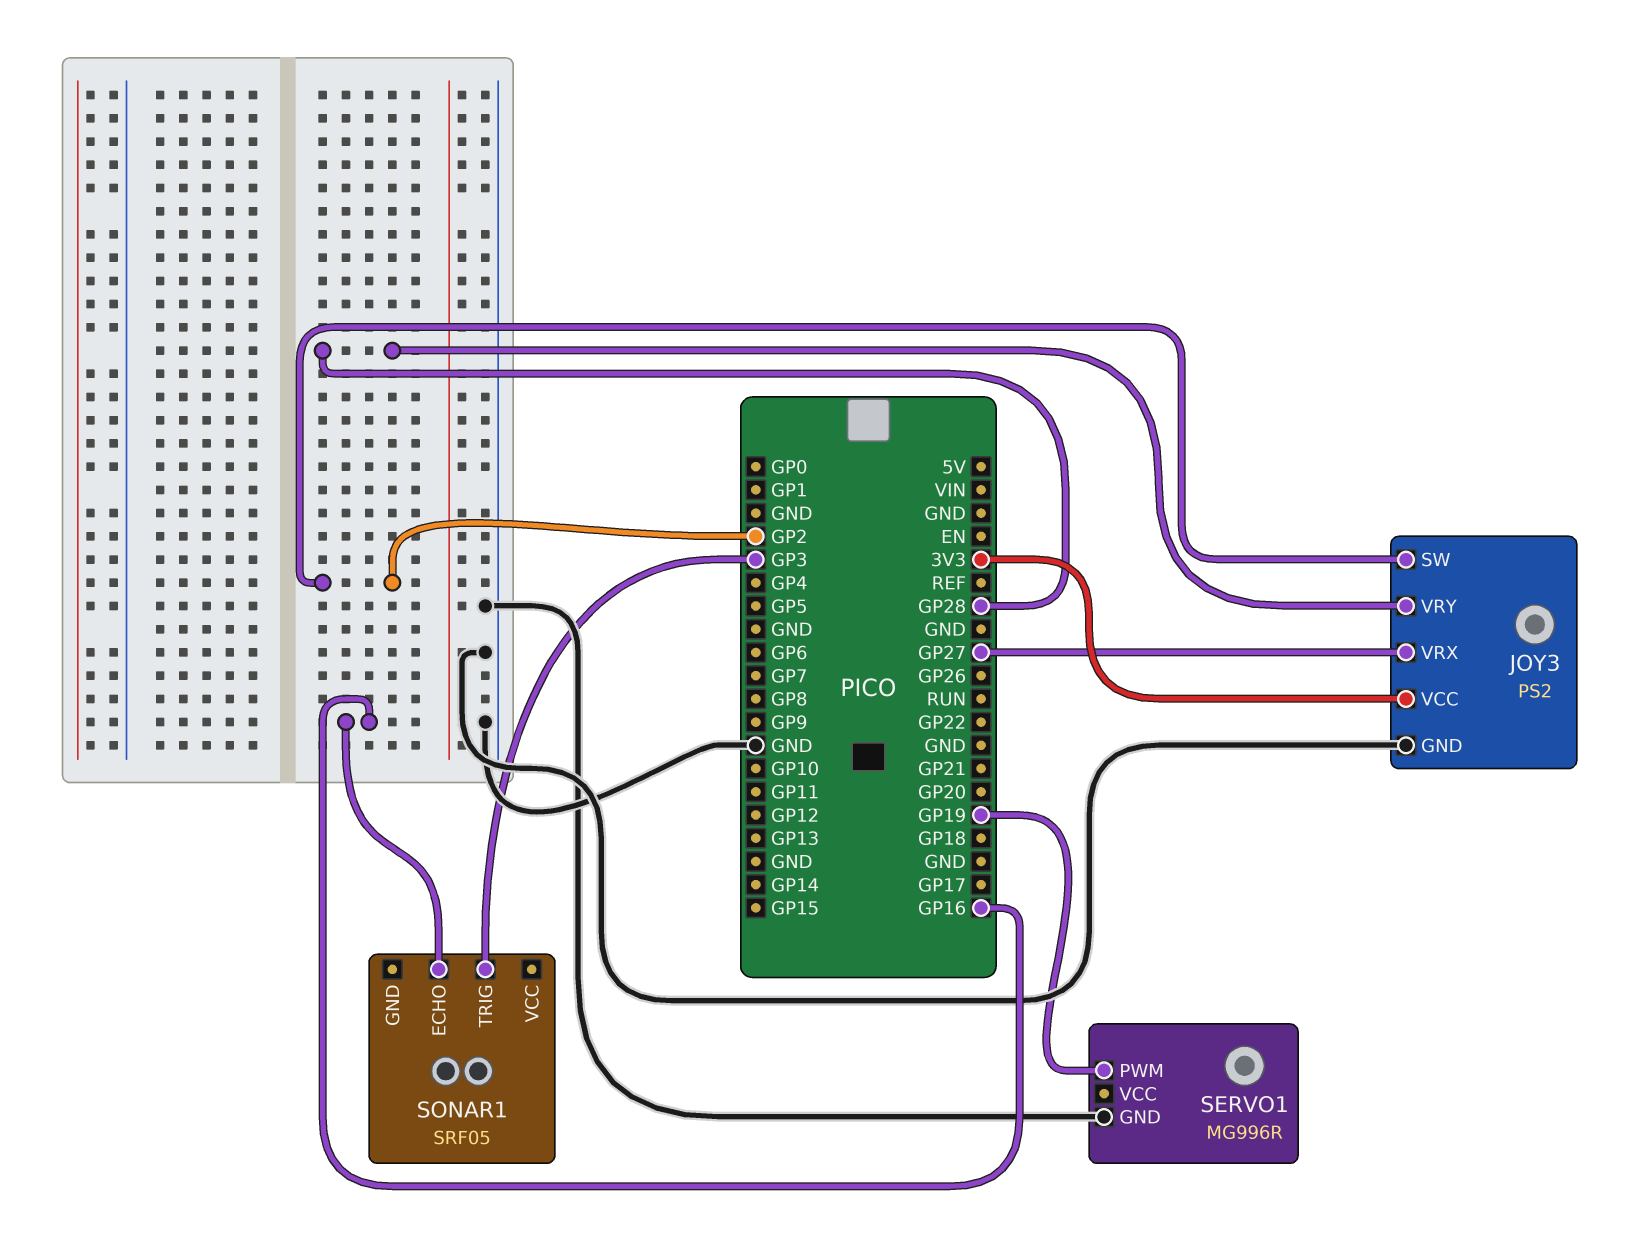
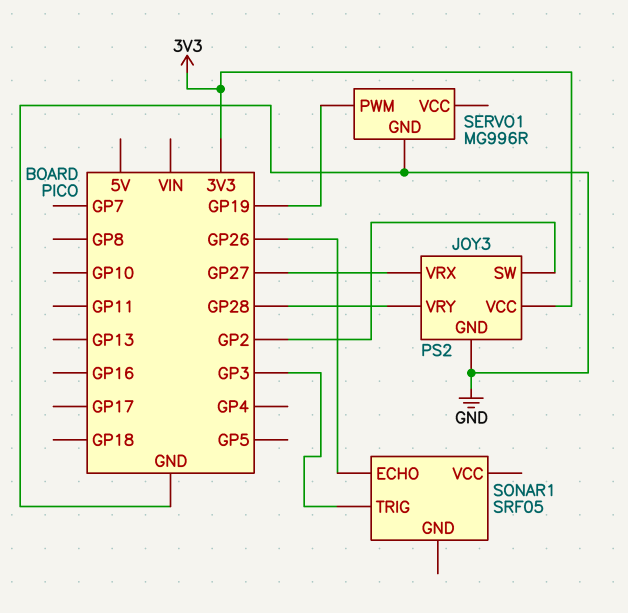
SONAR1 pin ECHO: GP16 -> GP26

